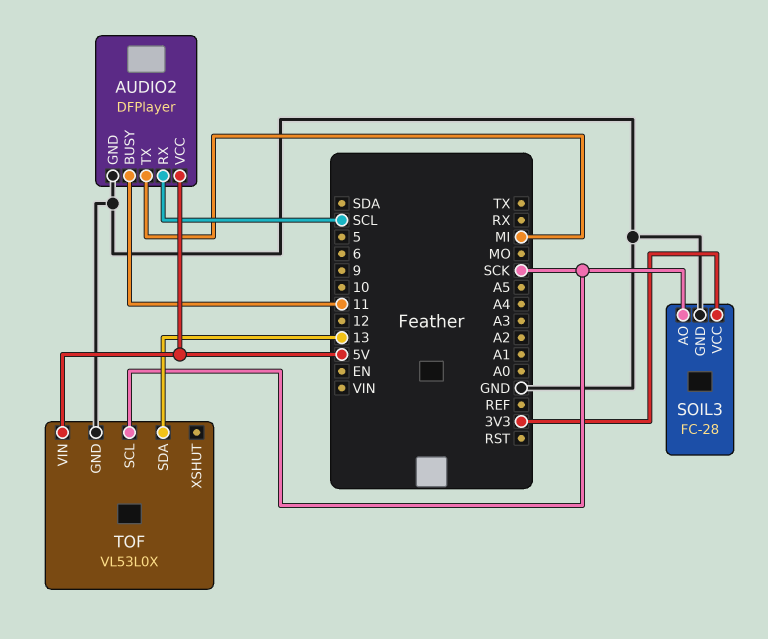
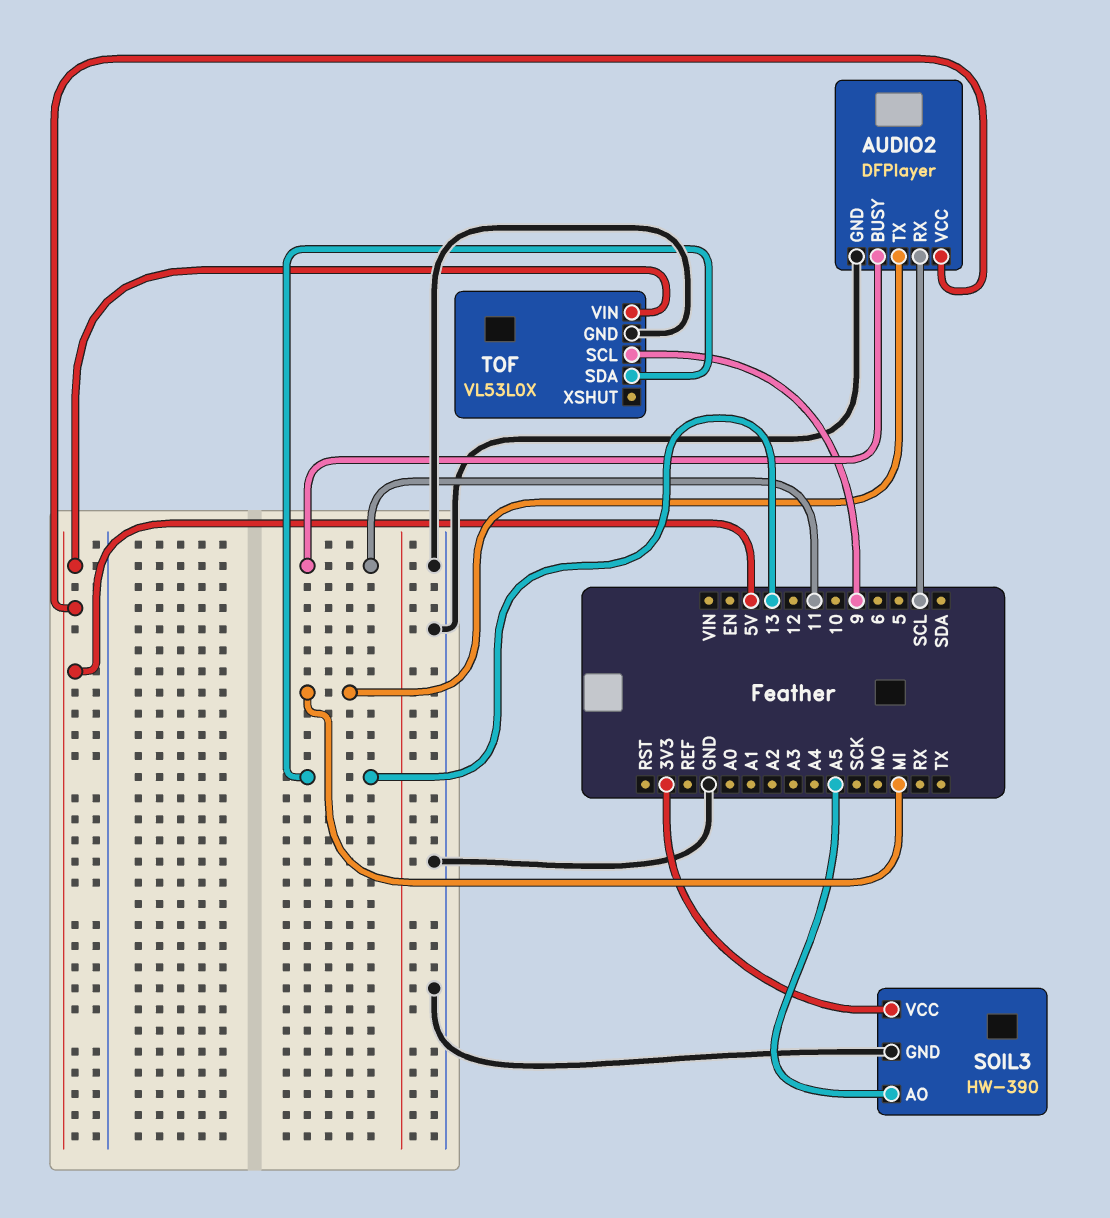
SOIL3: FC-28 -> HW-390
SOIL3 pin AO: SCK -> A5
TOF pin SCL: SCK -> 9

